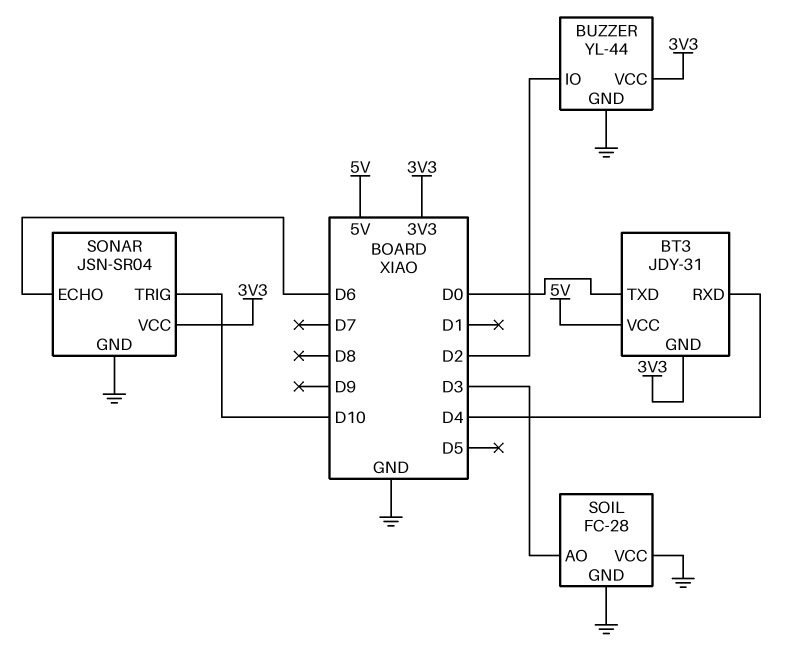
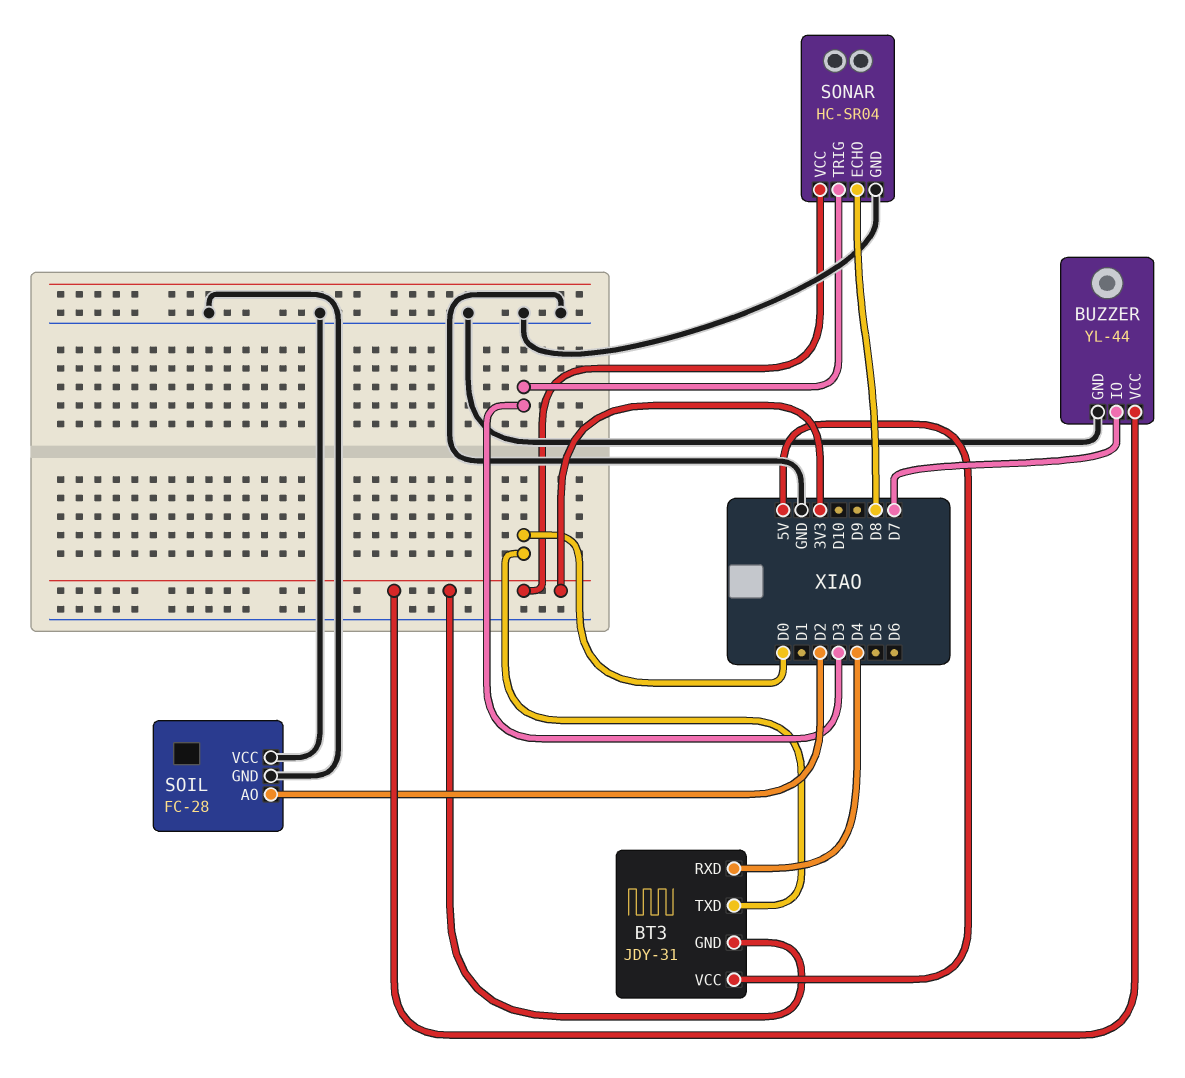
BUZZER pin IO: D2 -> D7
SOIL pin AO: D3 -> D2
SONAR: JSN-SR04 -> HC-SR04
SONAR pin ECHO: D6 -> D8
SONAR pin TRIG: D10 -> D3

